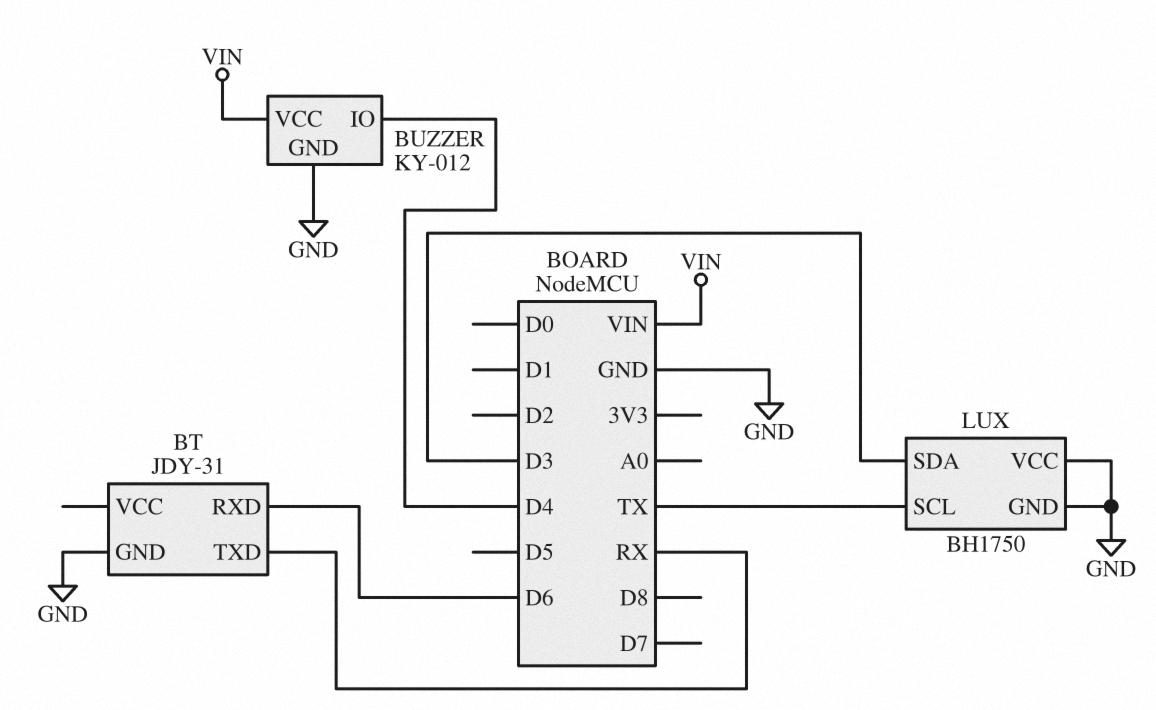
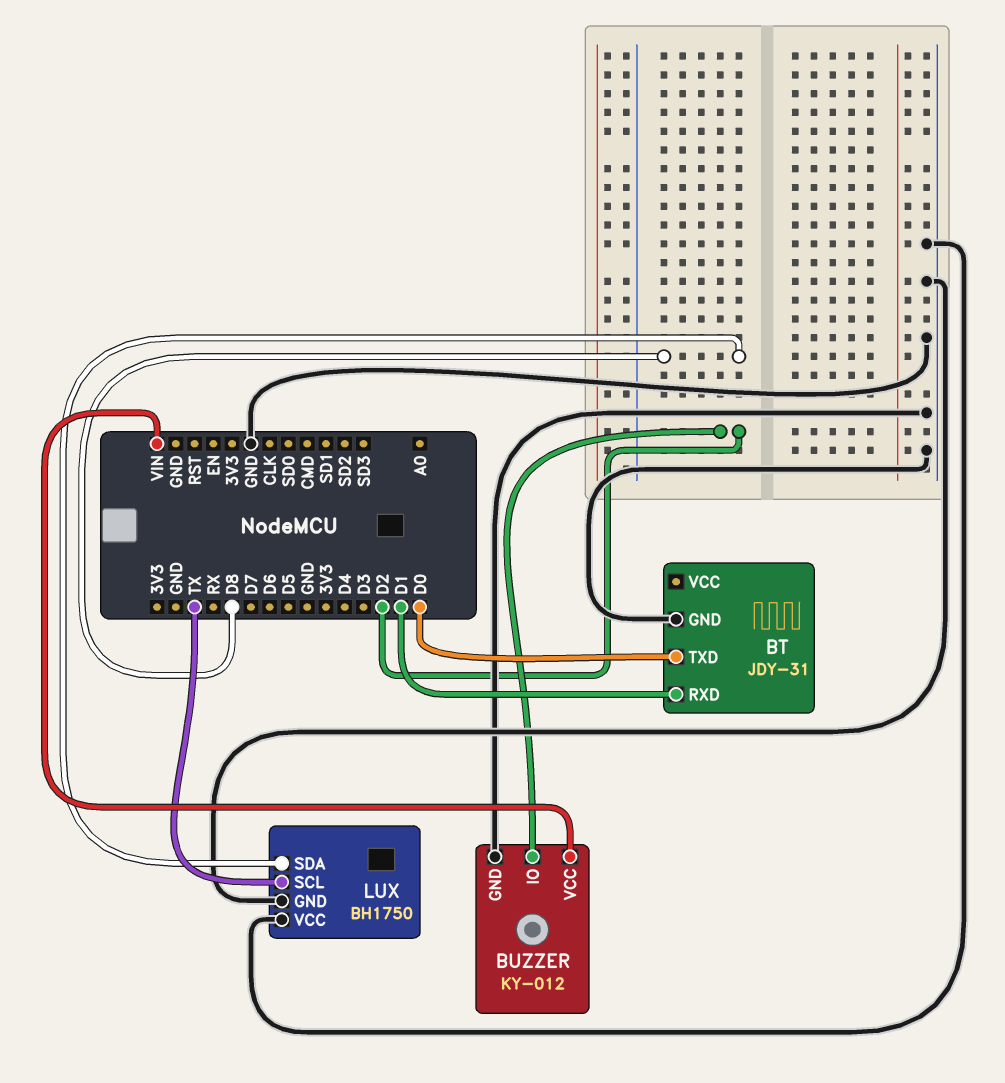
BT pin RXD: D6 -> D1
BT pin TXD: RX -> D0
BUZZER pin IO: D4 -> D2
LUX pin SDA: D3 -> D8

